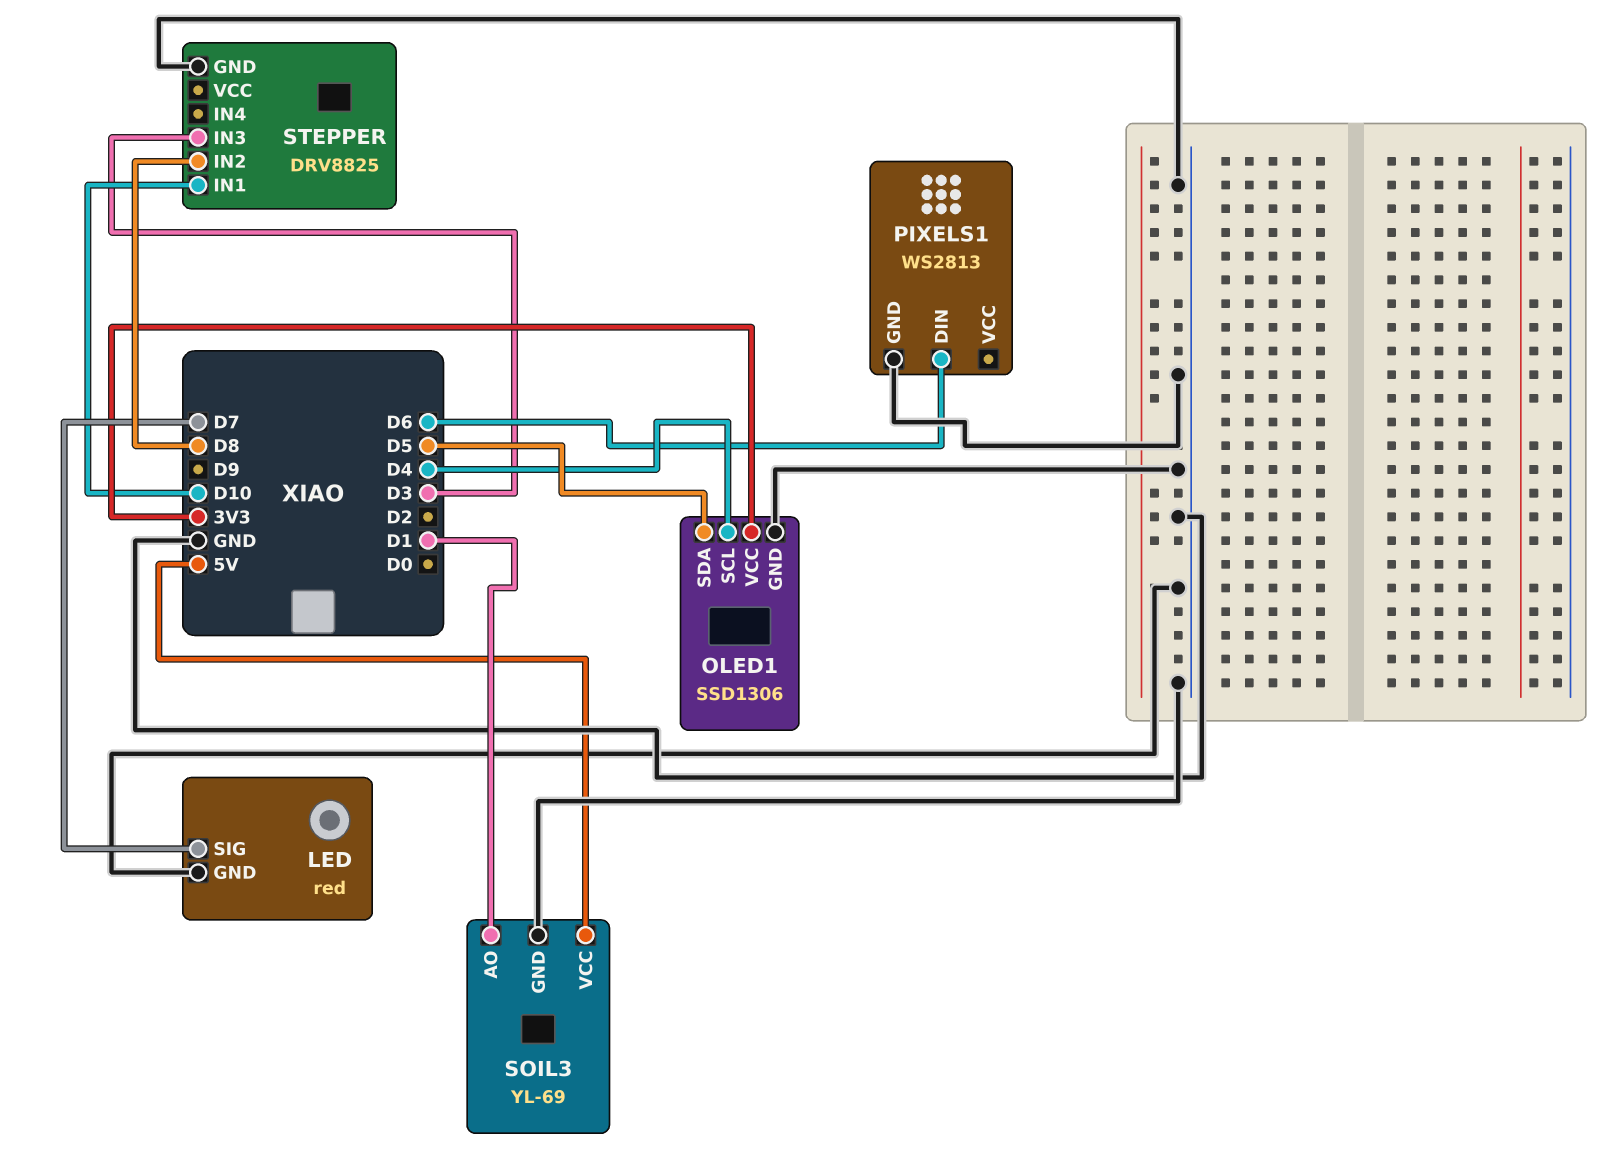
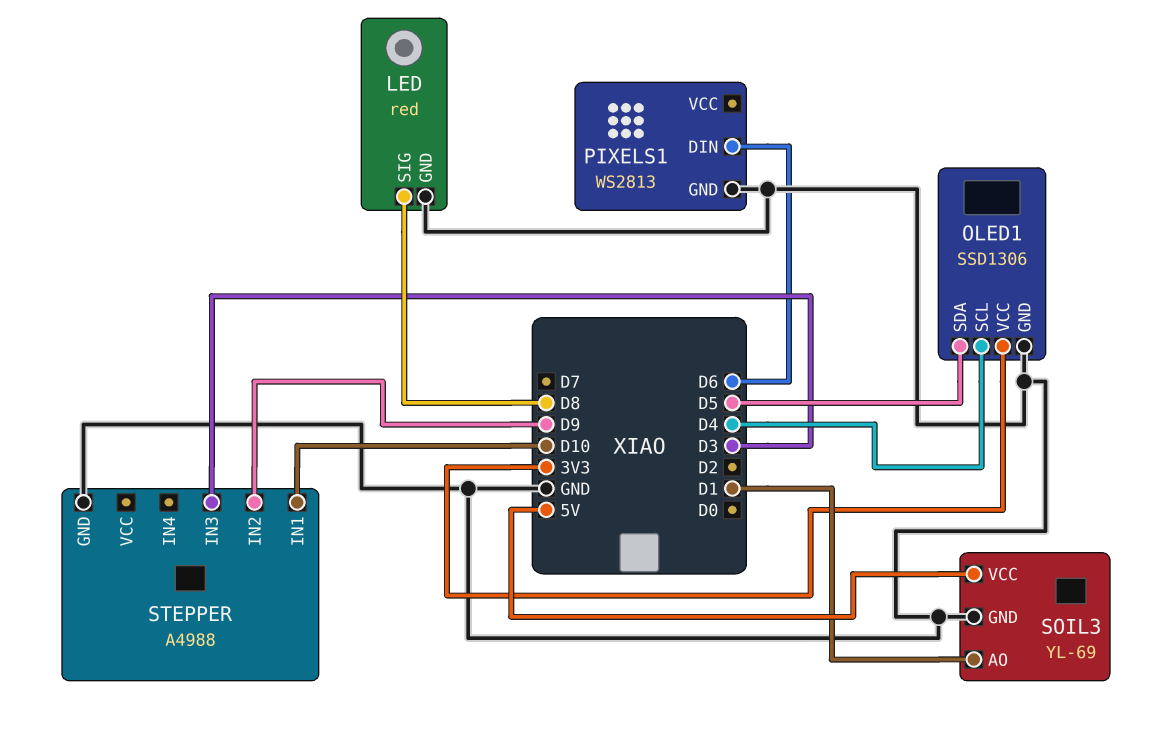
LED pin SIG: D7 -> D8
STEPPER: DRV8825 -> A4988
STEPPER pin IN2: D8 -> D9

